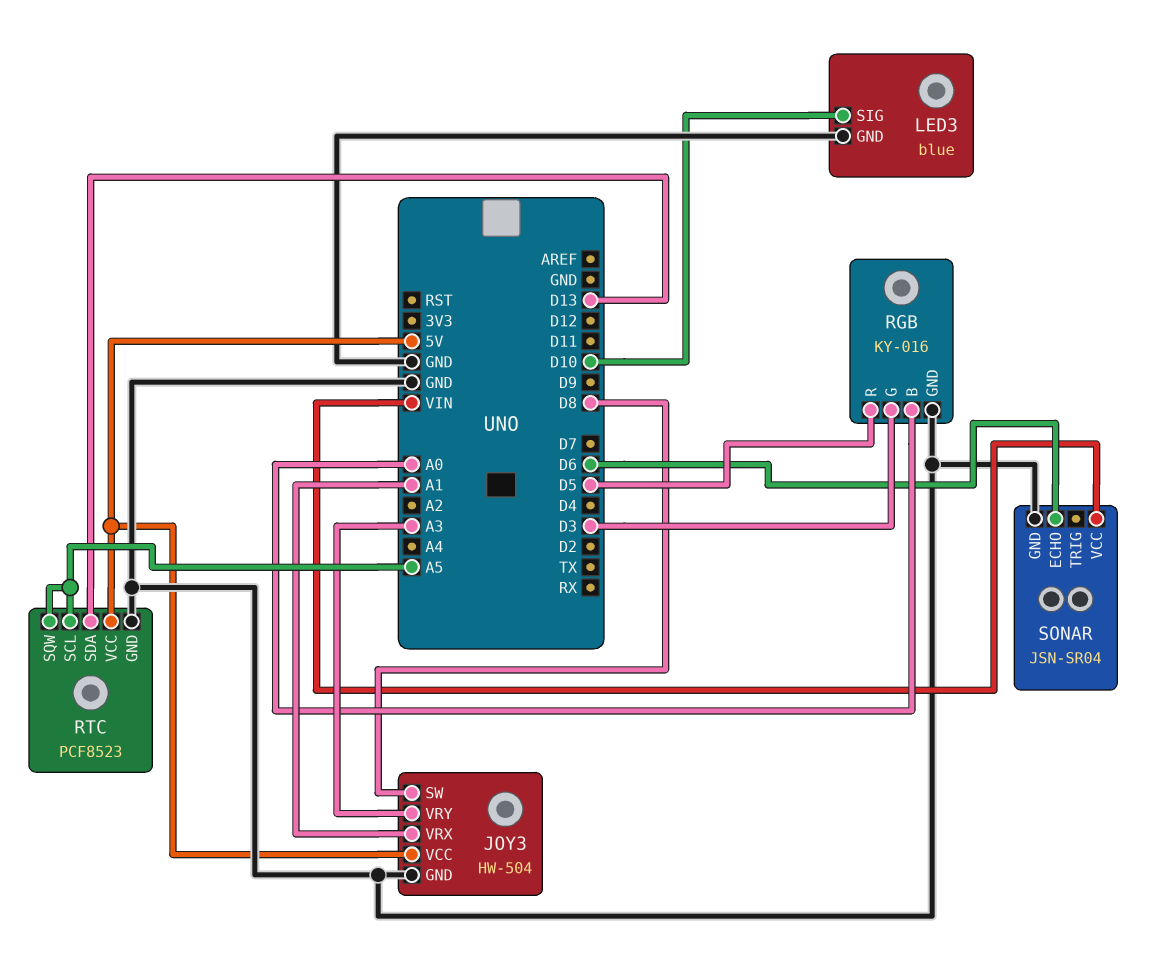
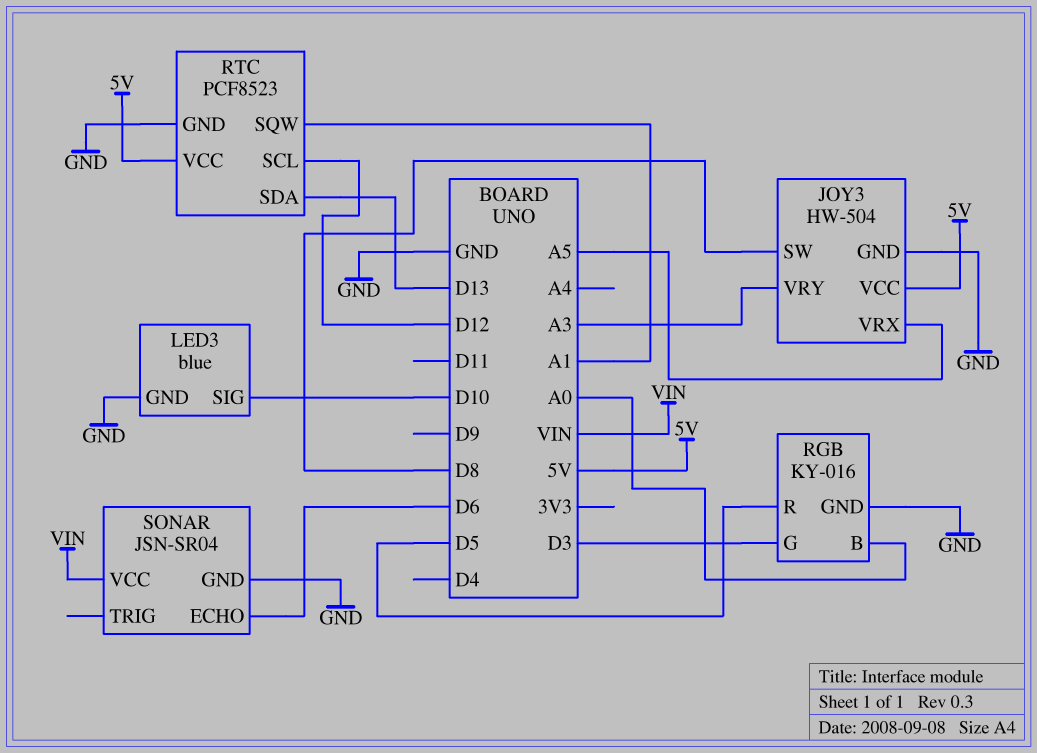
JOY3 pin VRX: A1 -> A5
RTC pin SCL: A5 -> D12
RTC pin SQW: A5 -> A1

